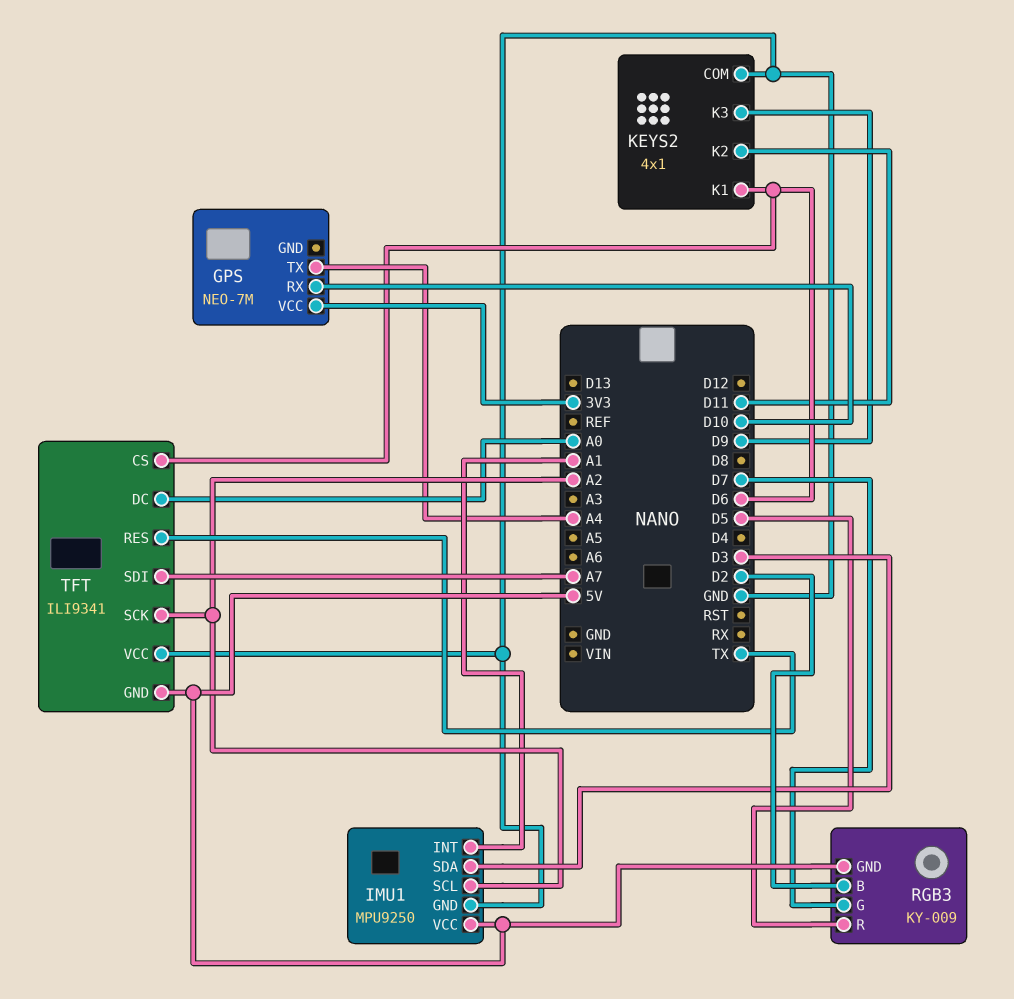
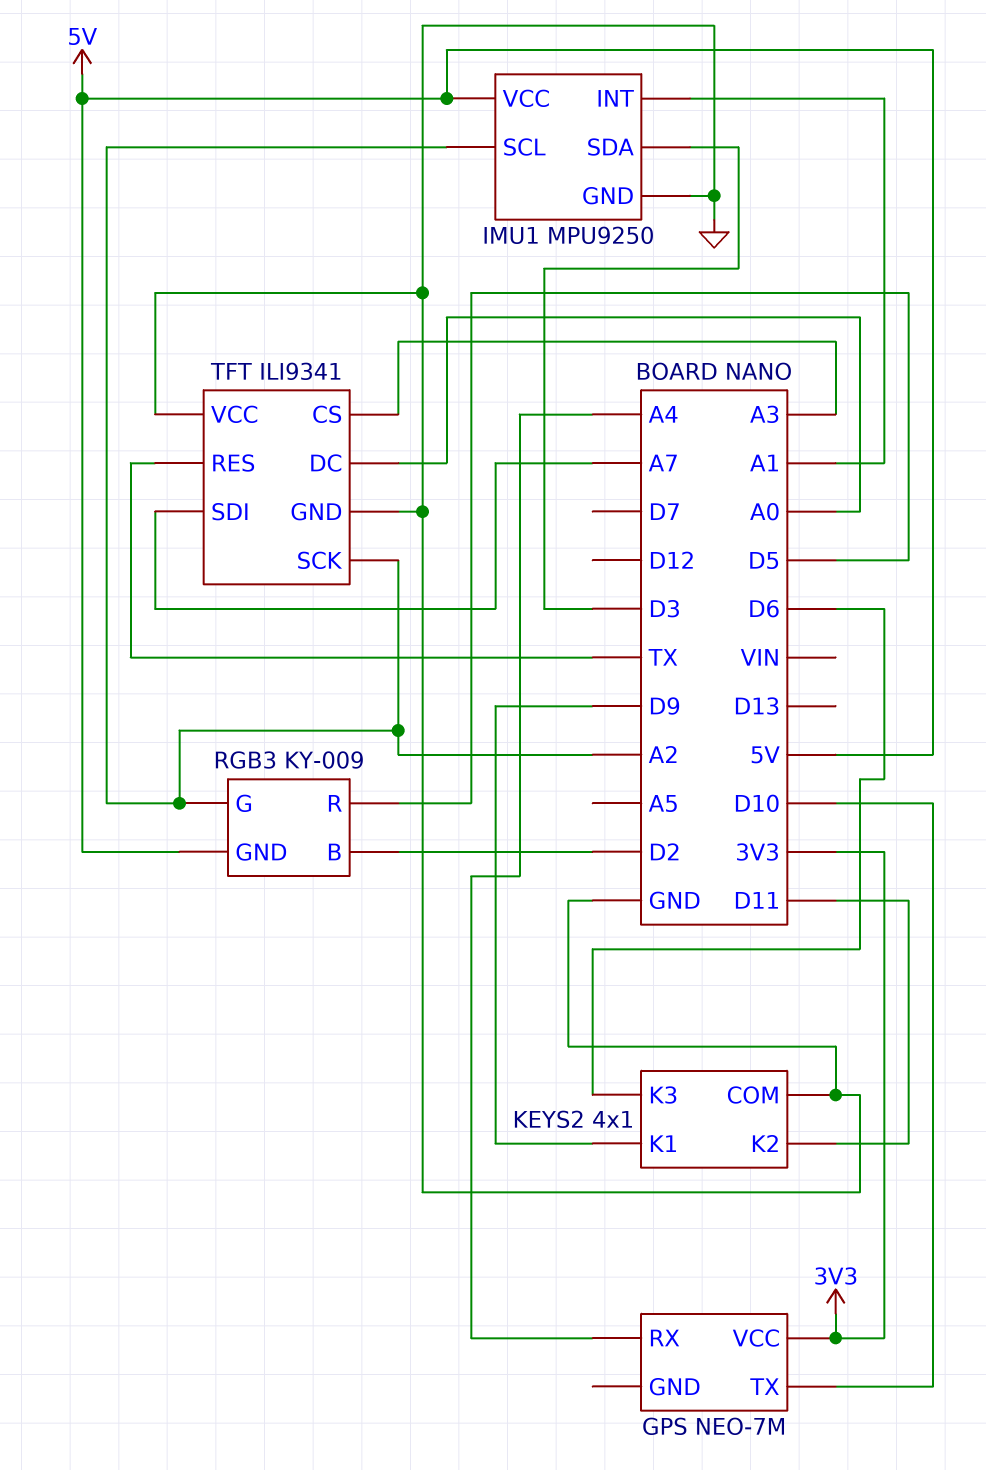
GPS pin RX: D10 -> A4
GPS pin TX: A4 -> D10
KEYS2 pin K1: D6 -> D9
KEYS2 pin K3: D9 -> D6
RGB3 pin G: D7 -> A2
TFT pin CS: D6 -> A3
TFT pin GND: 5V -> GND

